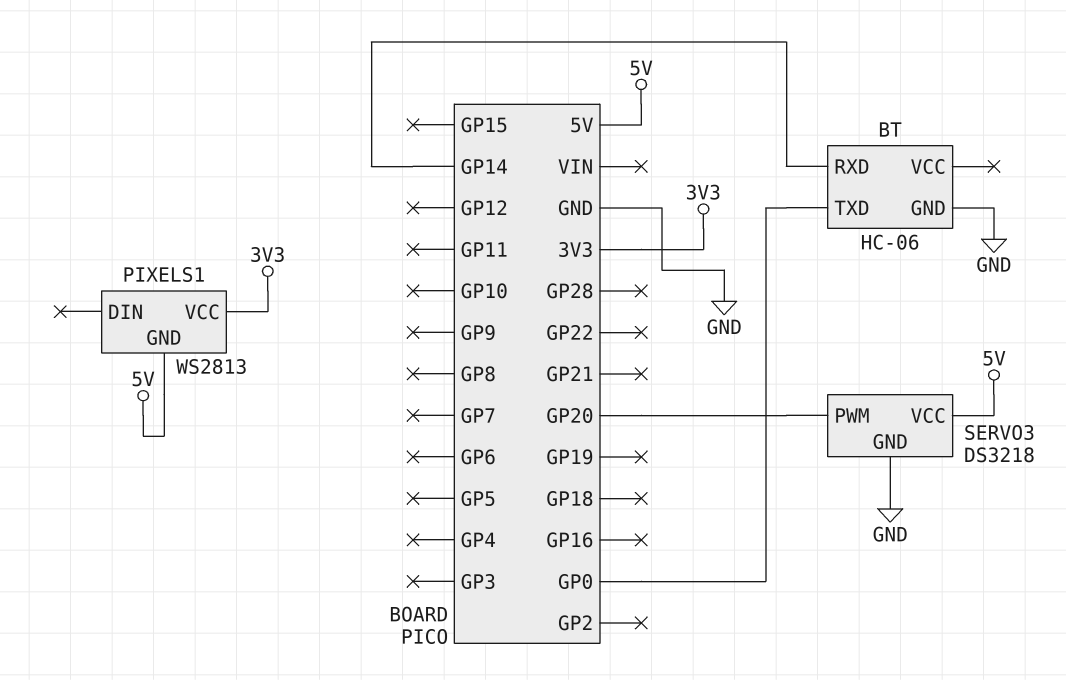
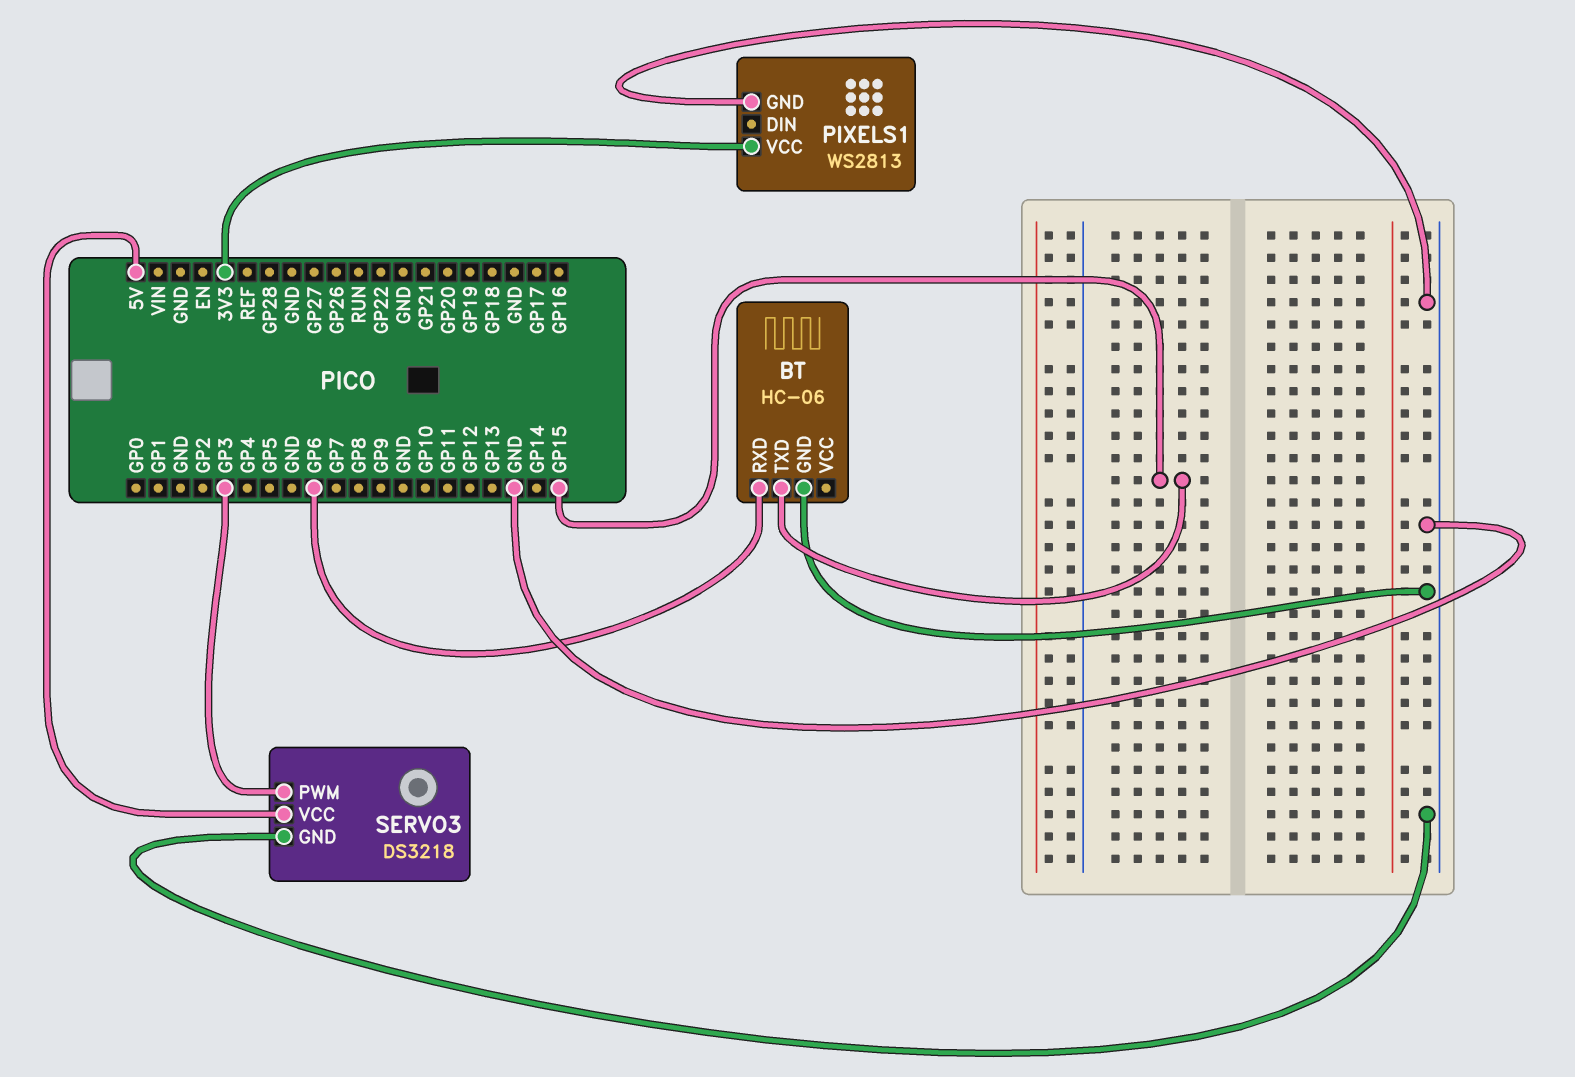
BT pin RXD: GP14 -> GP6
BT pin TXD: GP0 -> GP15
PIXELS1 pin GND: 5V -> GND
SERVO3 pin PWM: GP20 -> GP3

